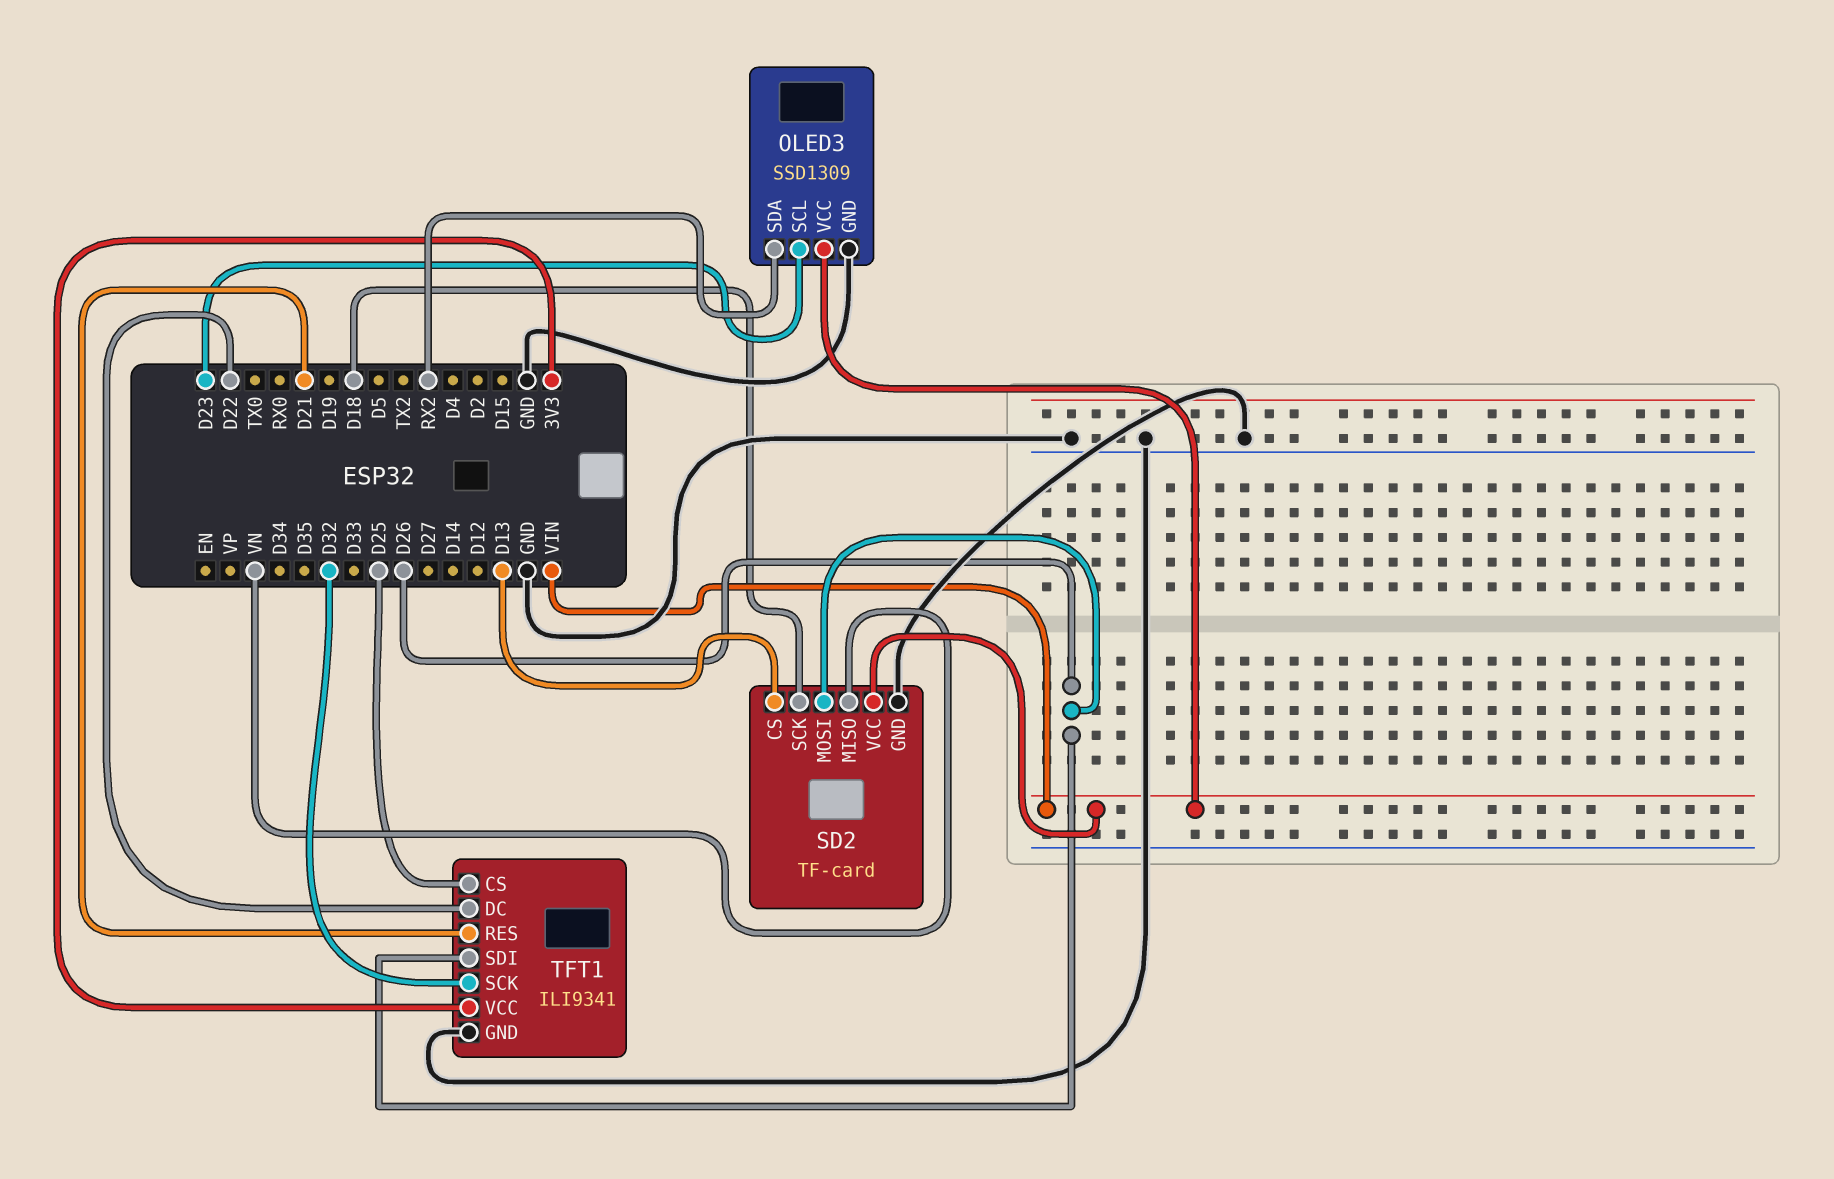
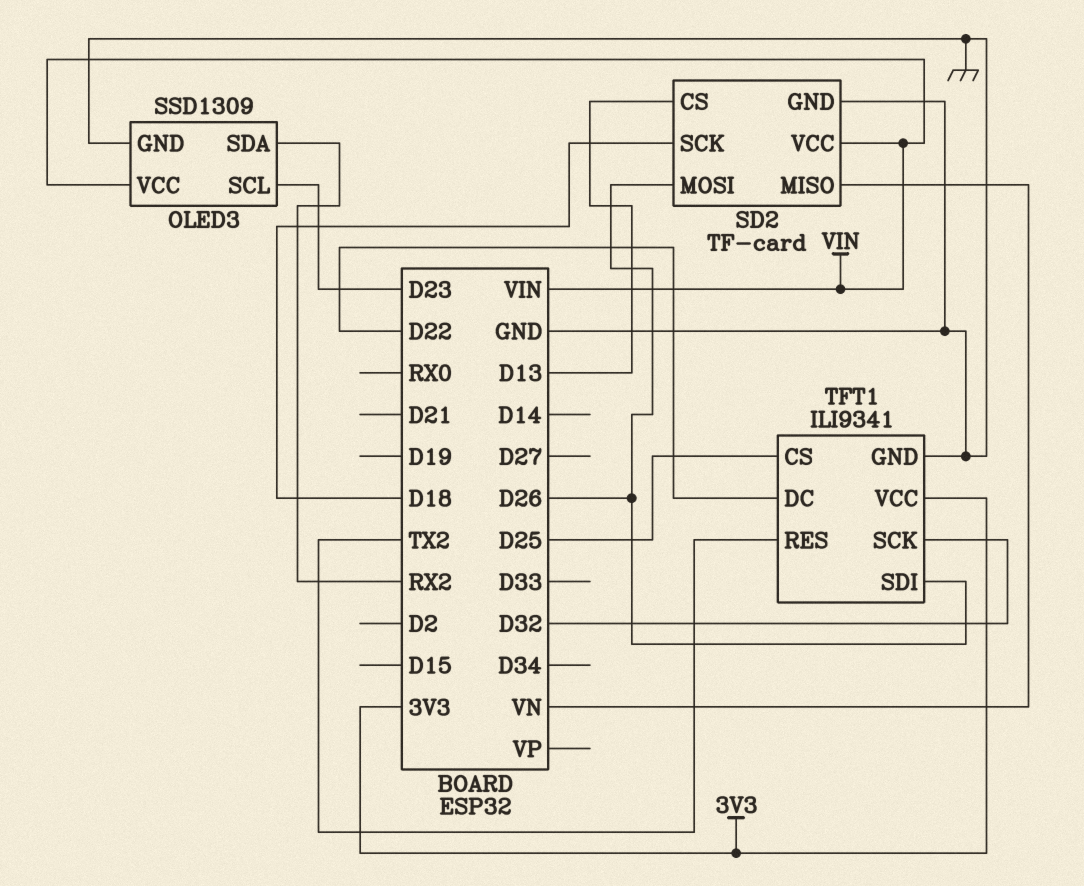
TFT1 pin RES: D21 -> TX2

